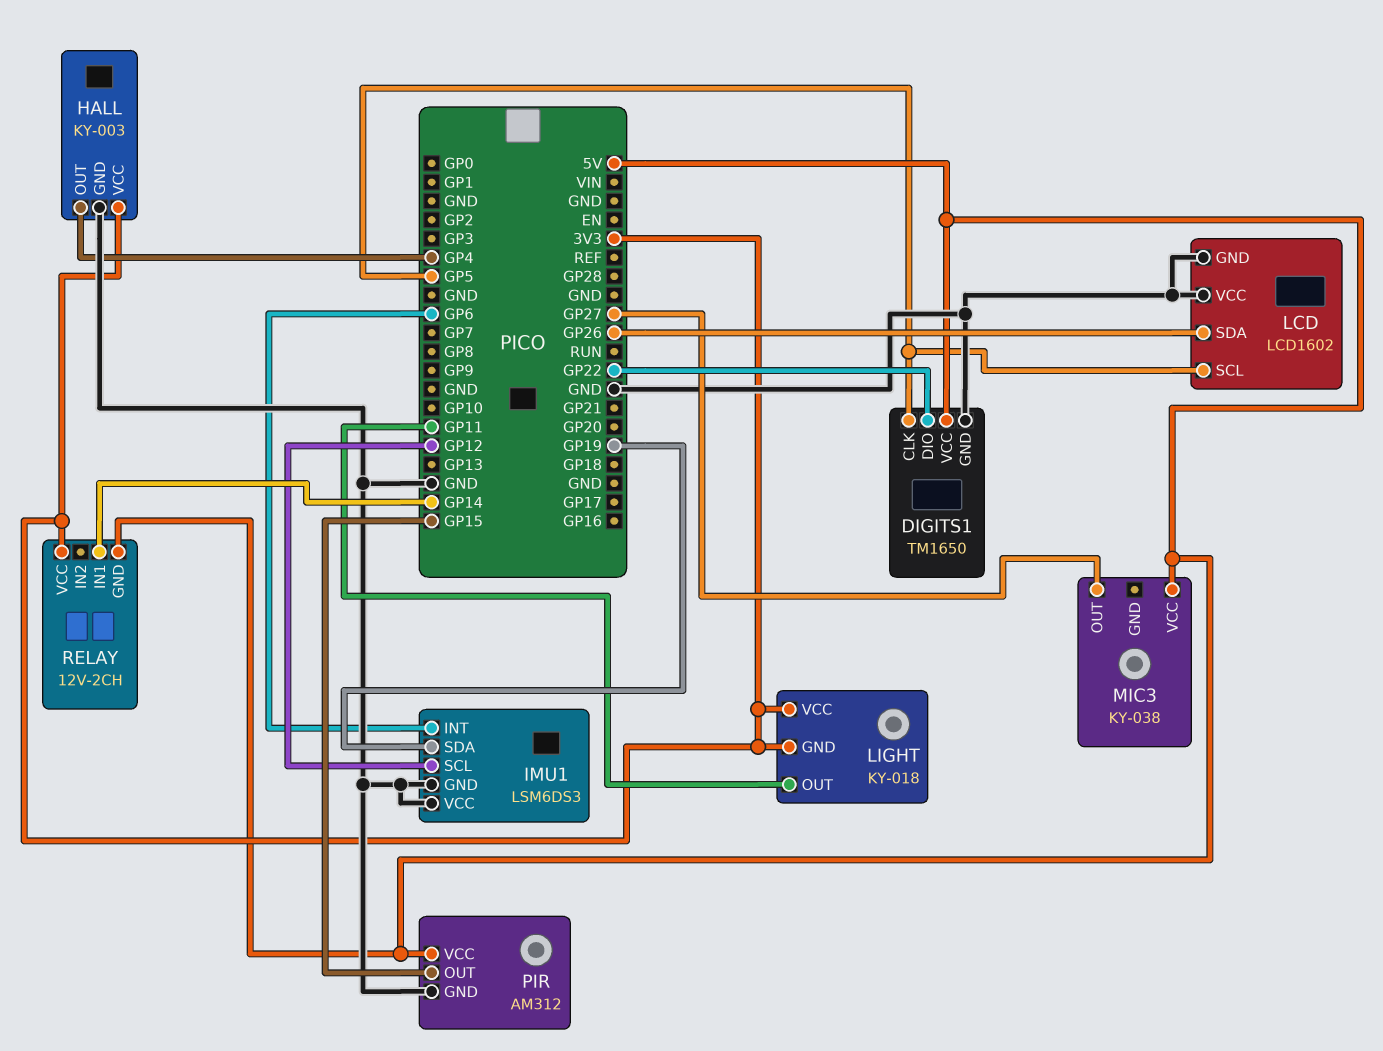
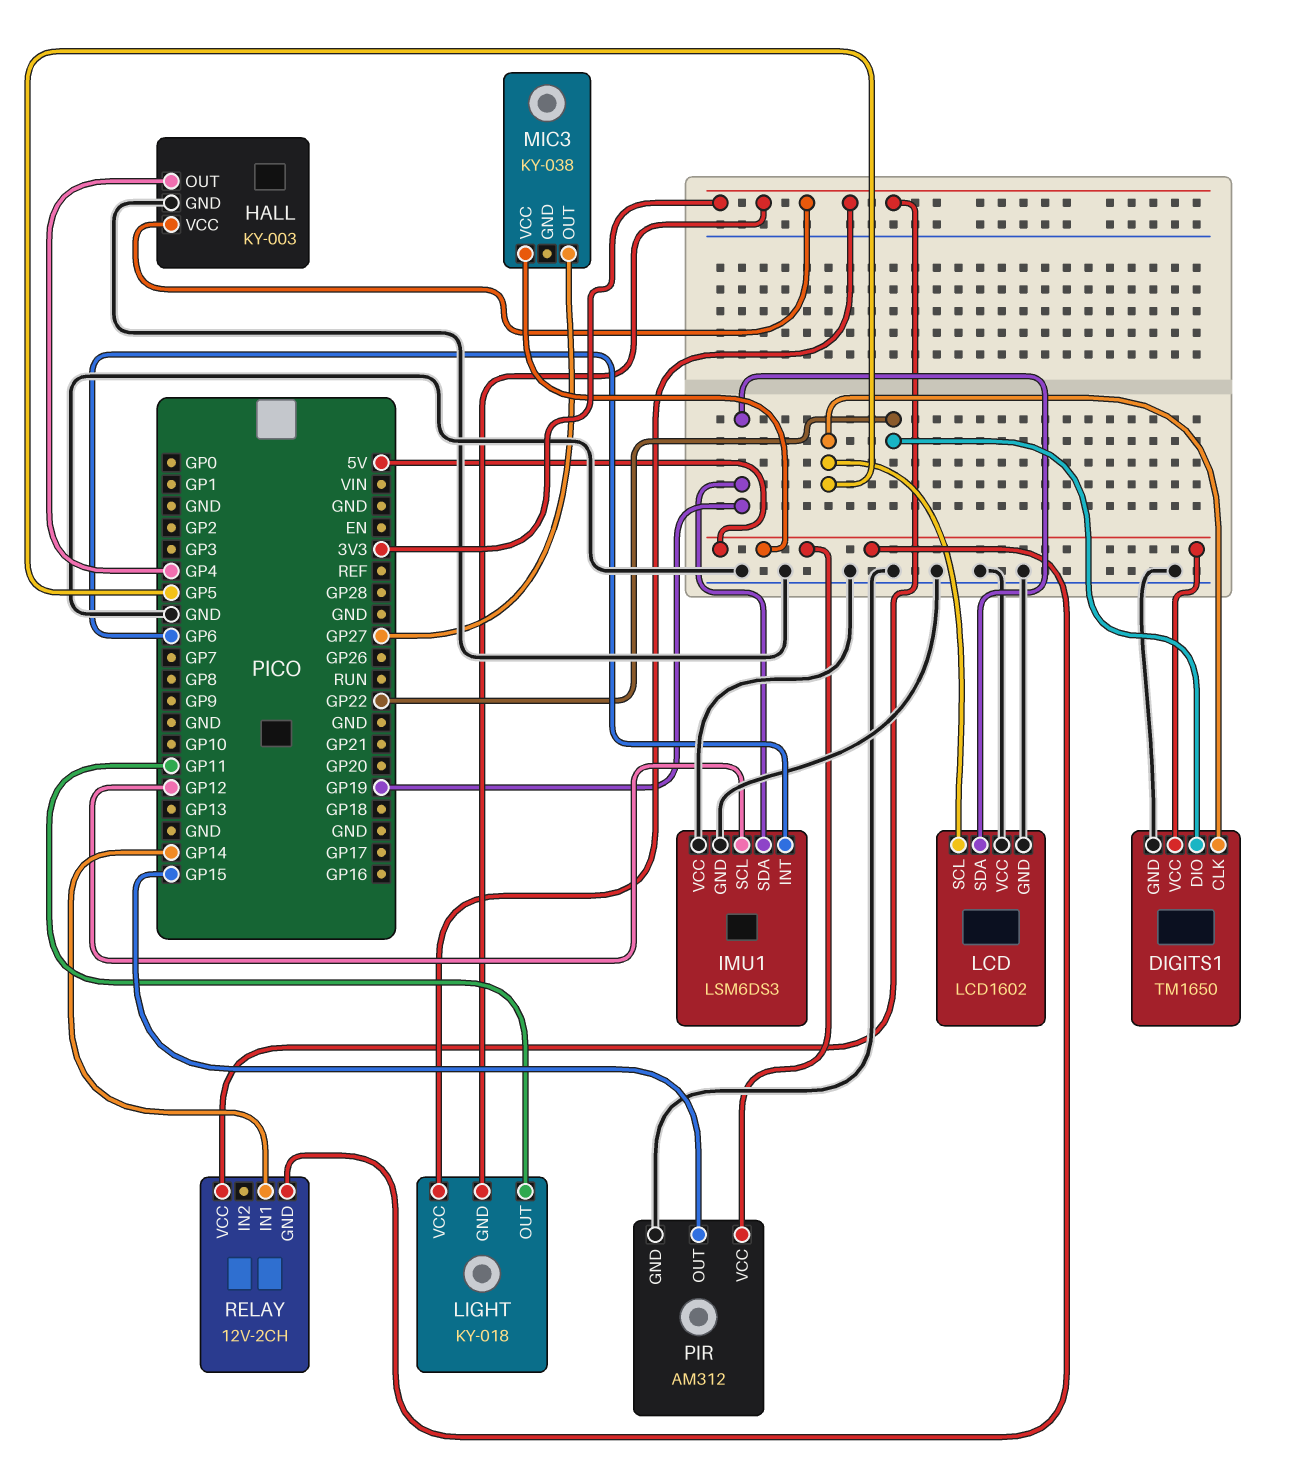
LCD pin SDA: GP26 -> GP19

